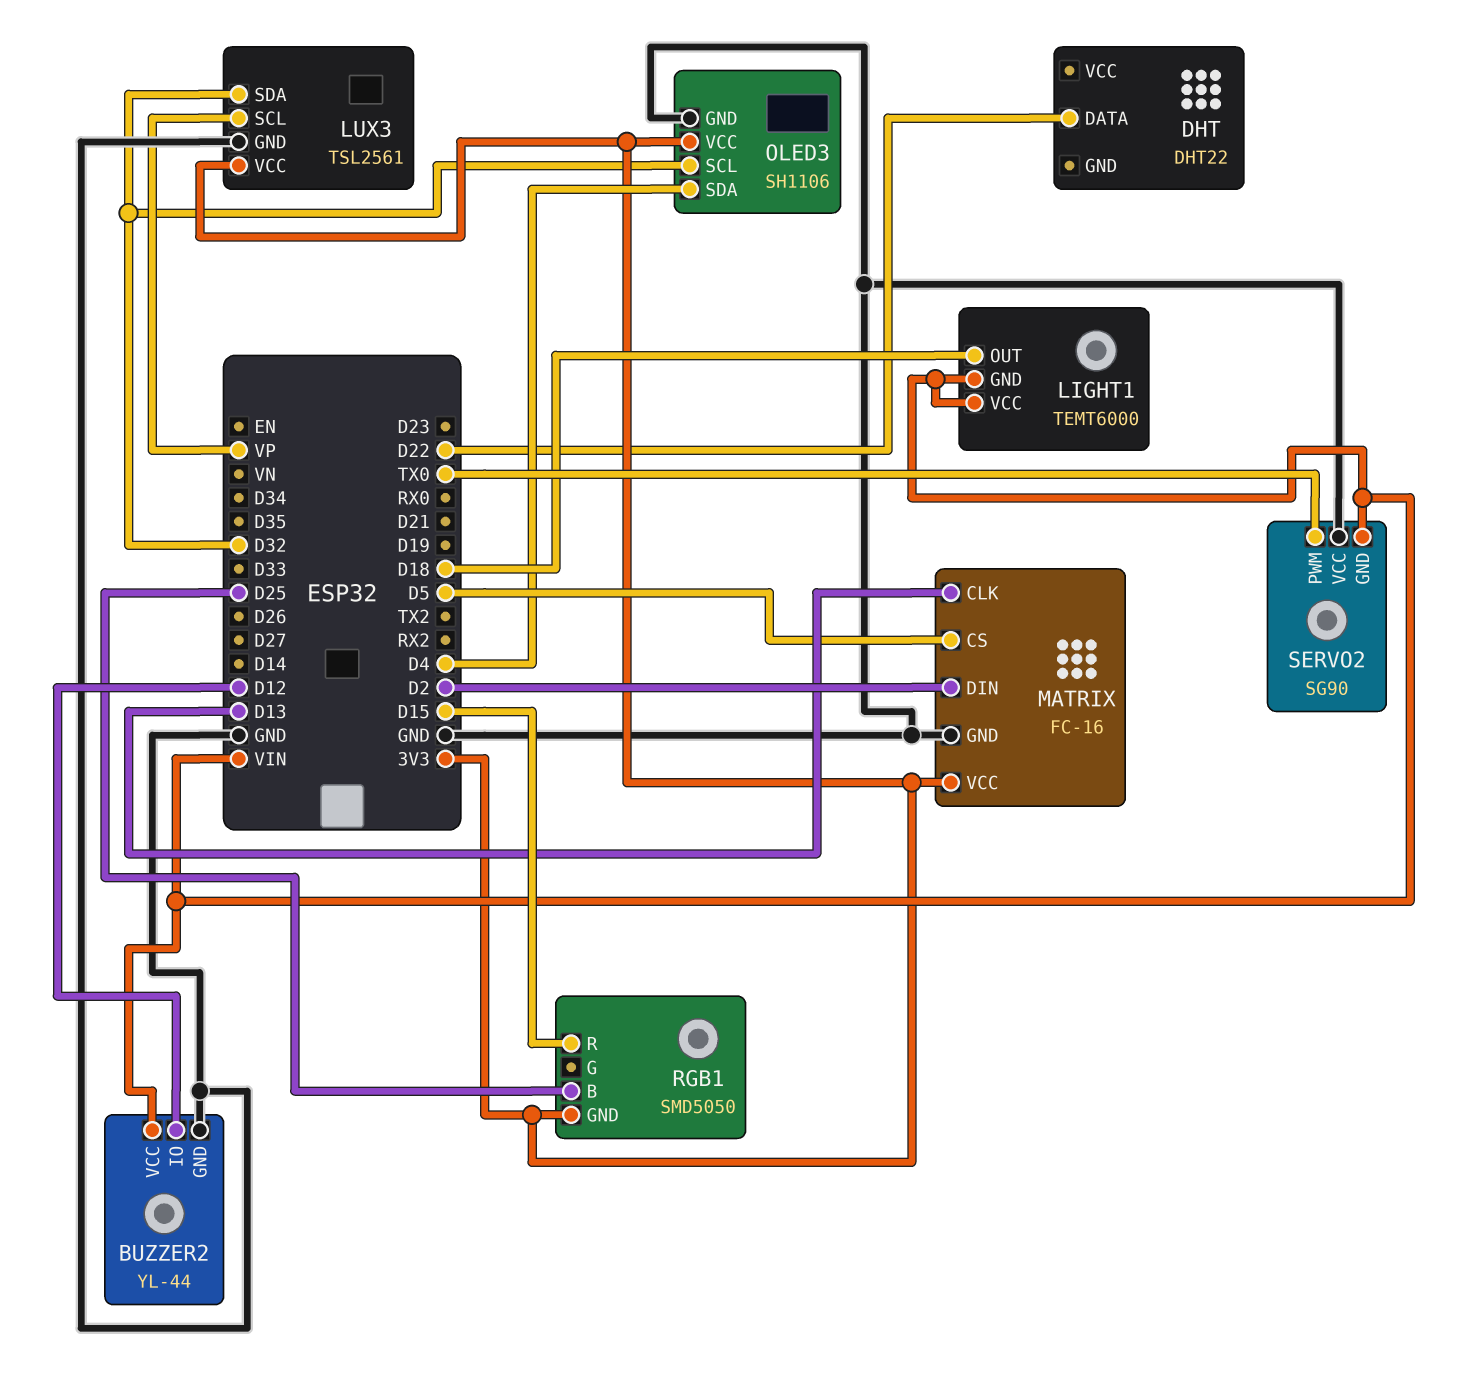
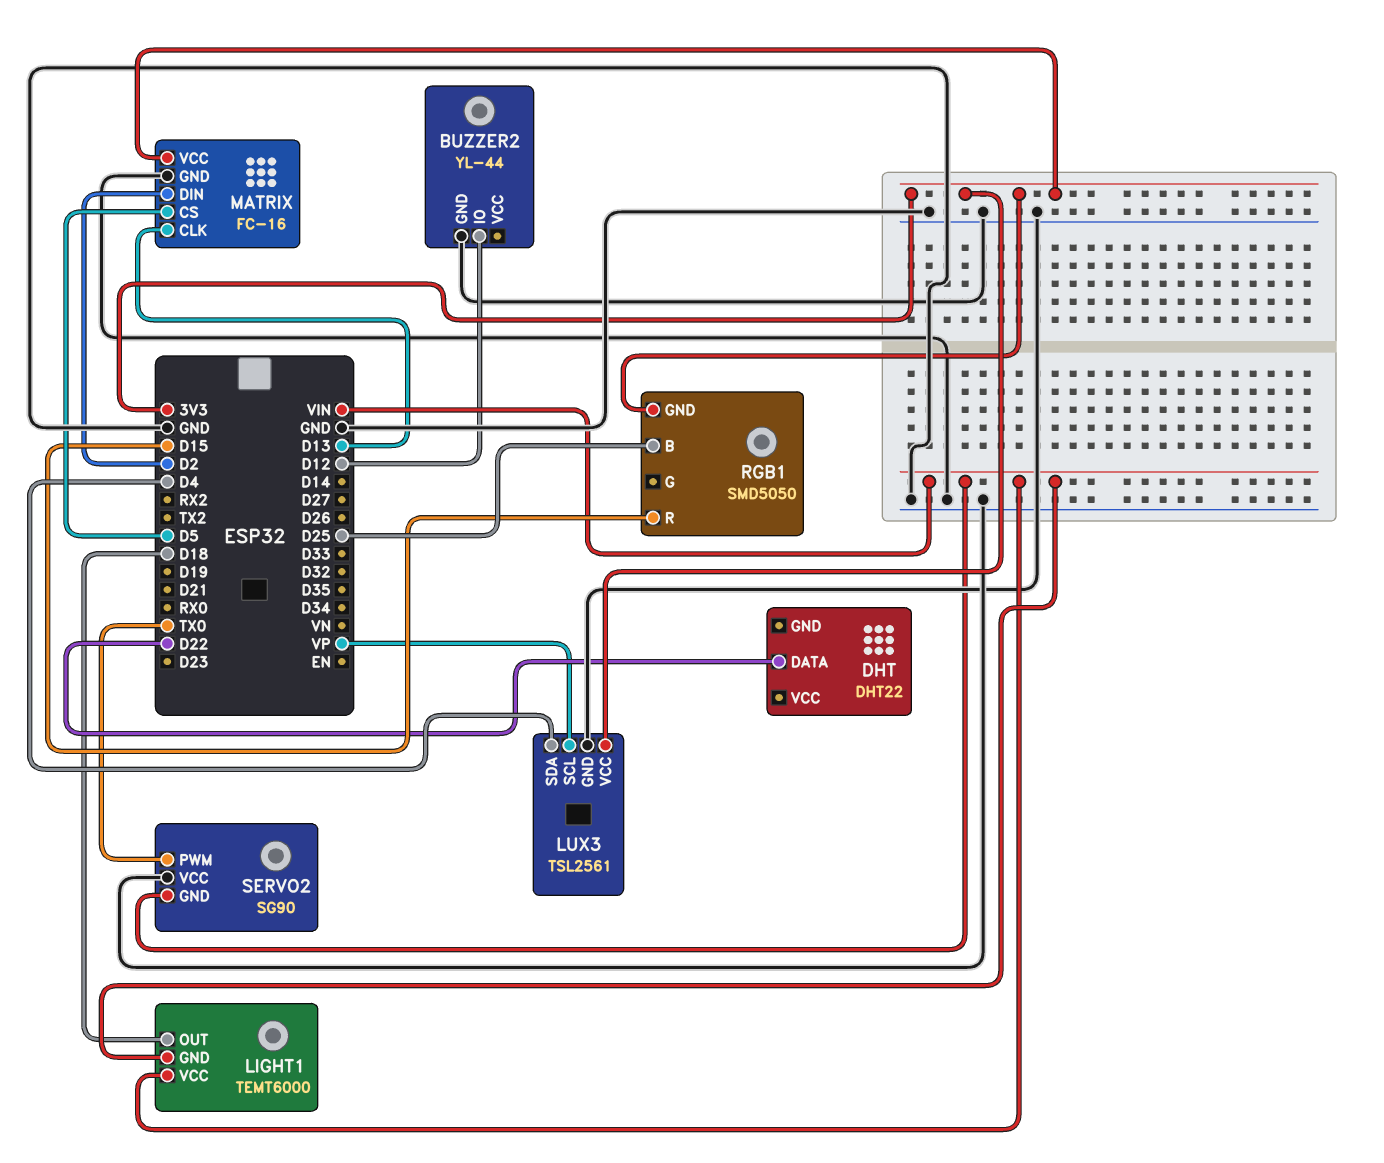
BUZZER2 pin VCC: VIN -> none
LUX3 pin SDA: D32 -> D4
OLED3: SH1106 -> none
OLED3 pin GND: GND -> none
OLED3 pin SCL: D32 -> none
OLED3 pin SDA: D4 -> none
OLED3 pin VCC: 3V3 -> none

